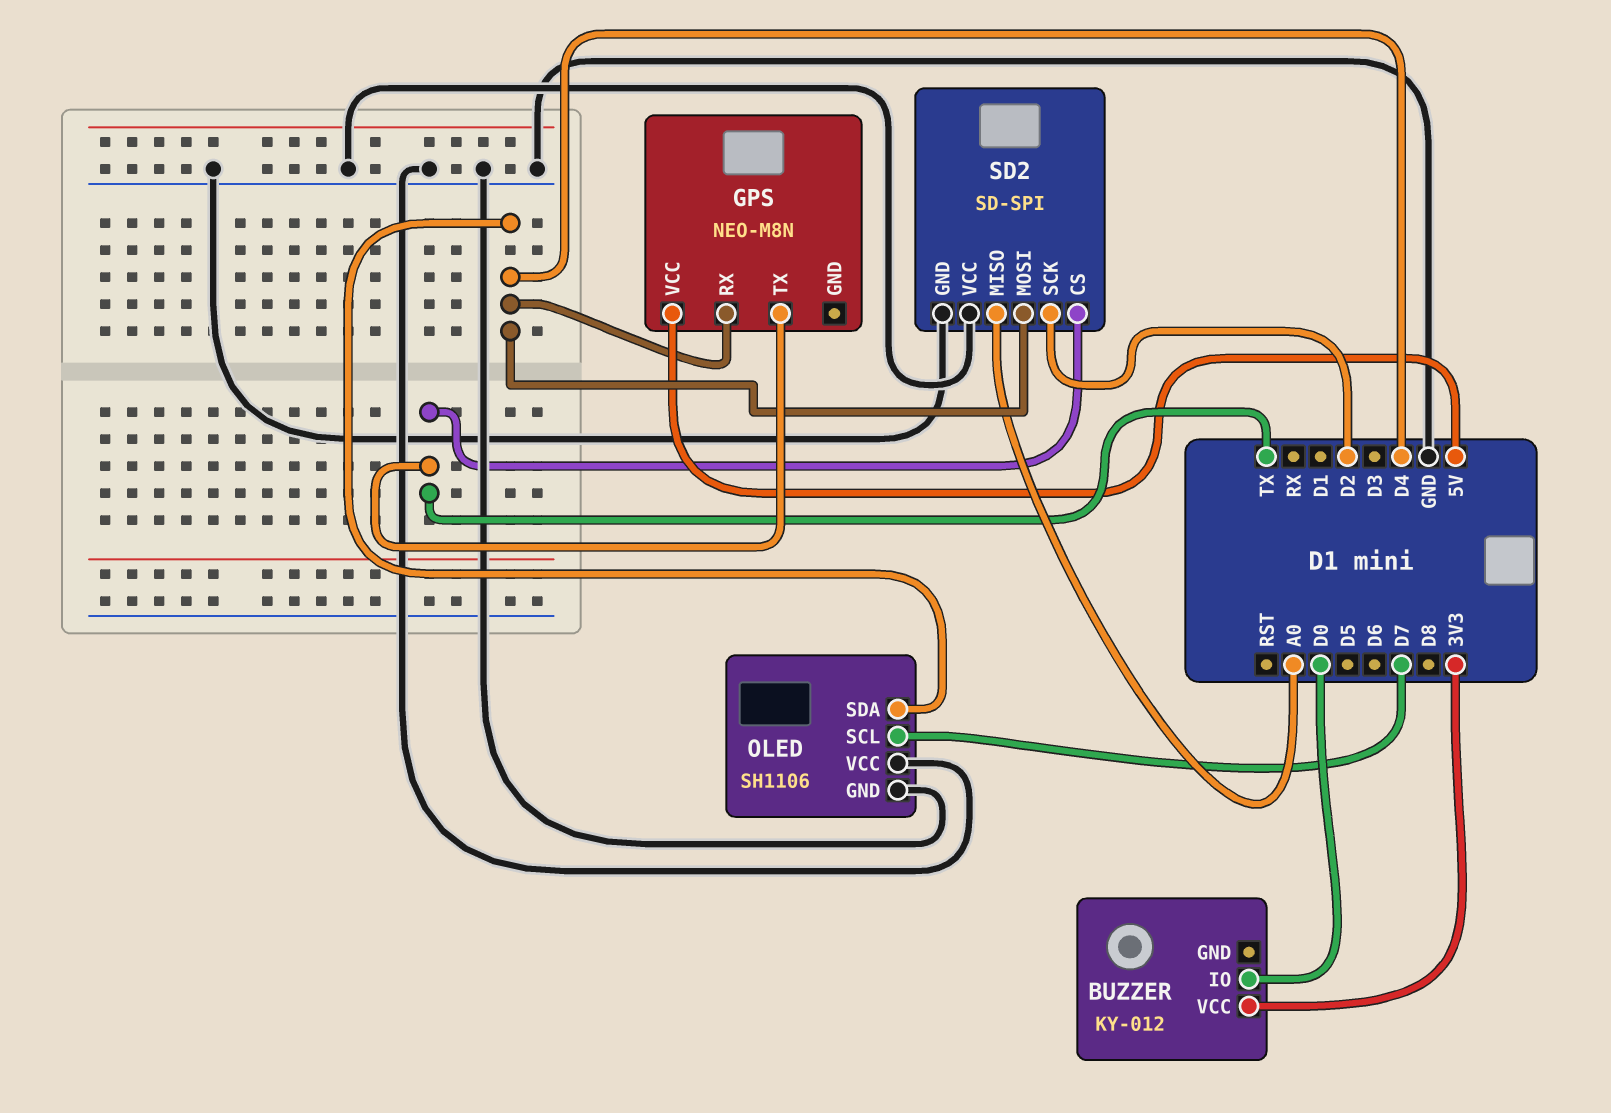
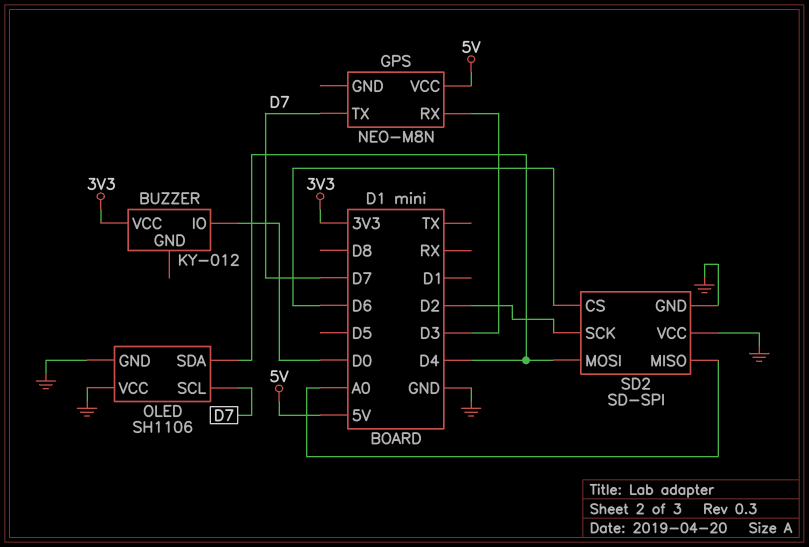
GPS pin RX: D4 -> D3
GPS pin TX: TX -> D7
SD2 pin CS: TX -> D6

